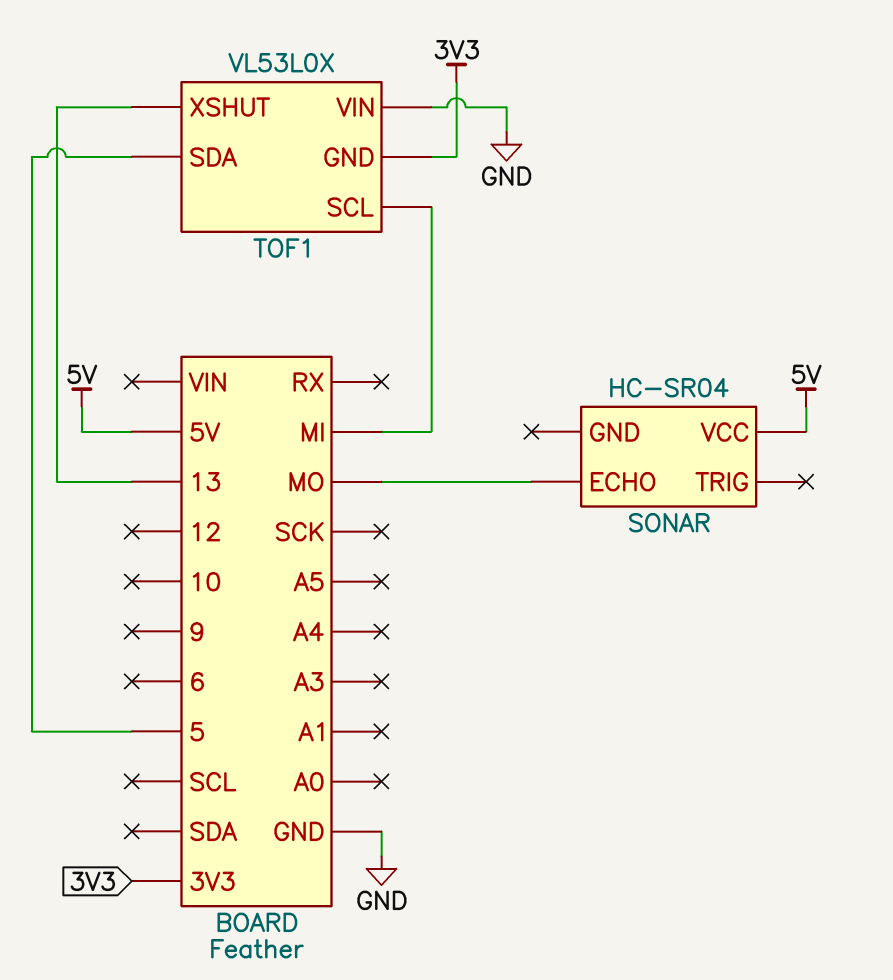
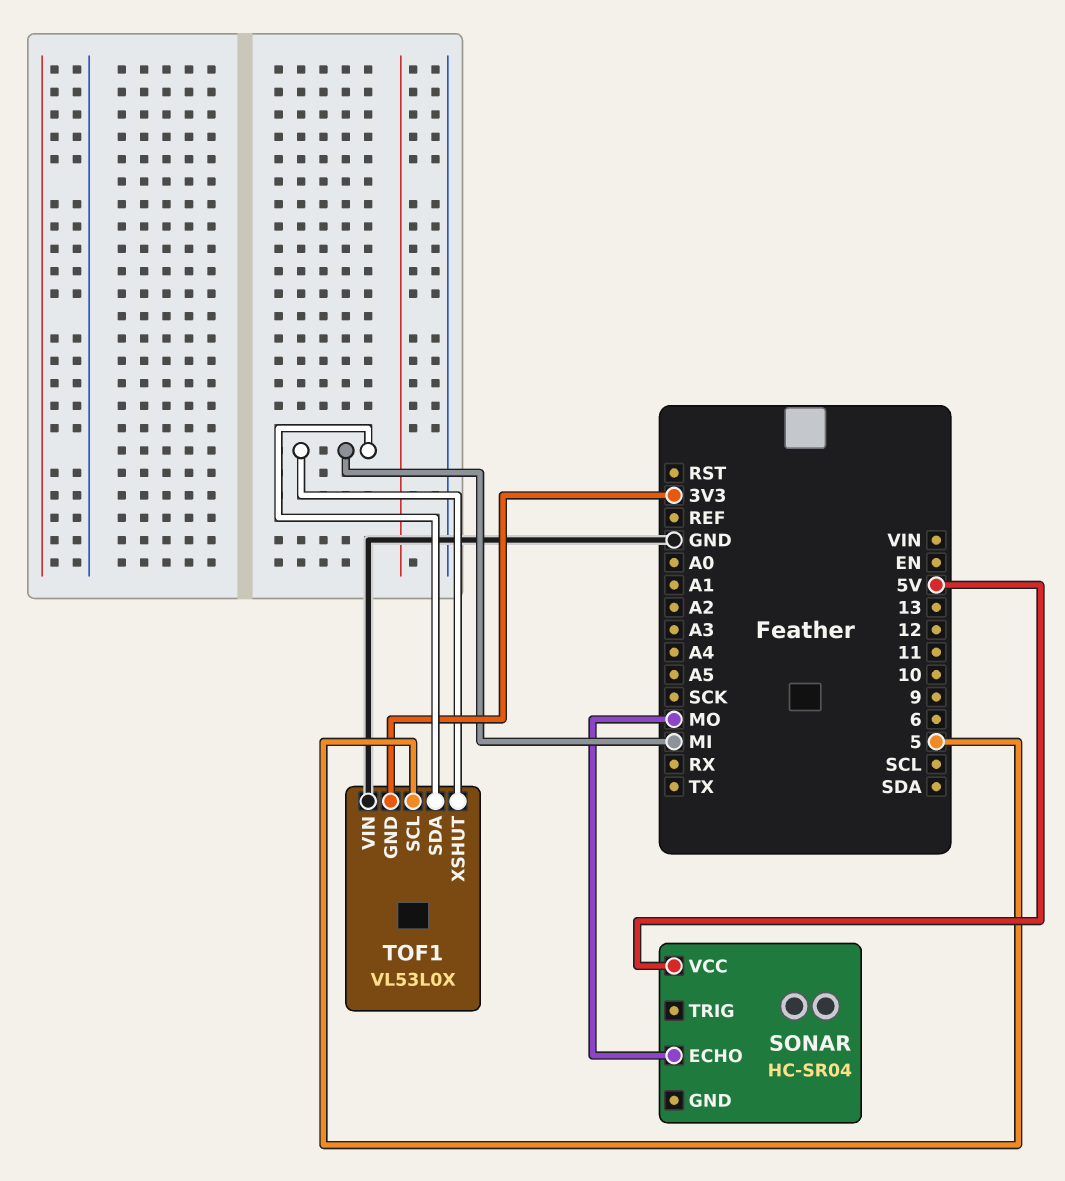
TOF1 pin SCL: MI -> 5
TOF1 pin SDA: 5 -> MI
TOF1 pin XSHUT: 13 -> MI

